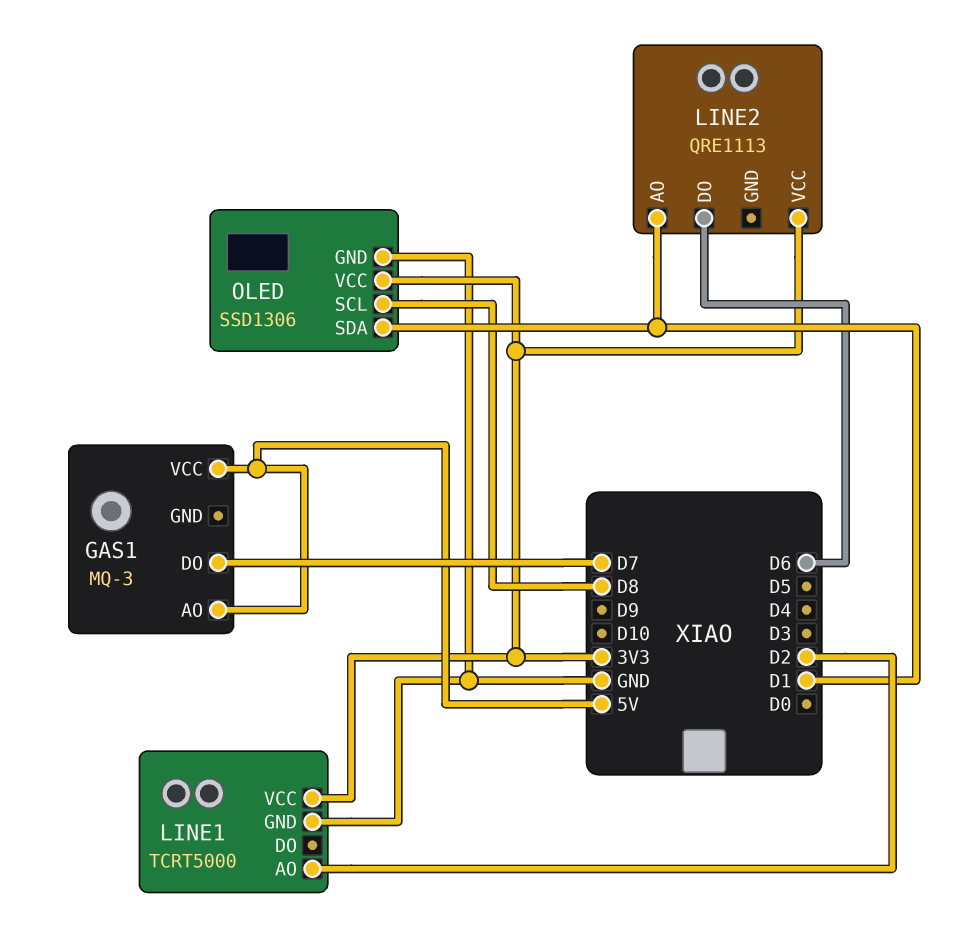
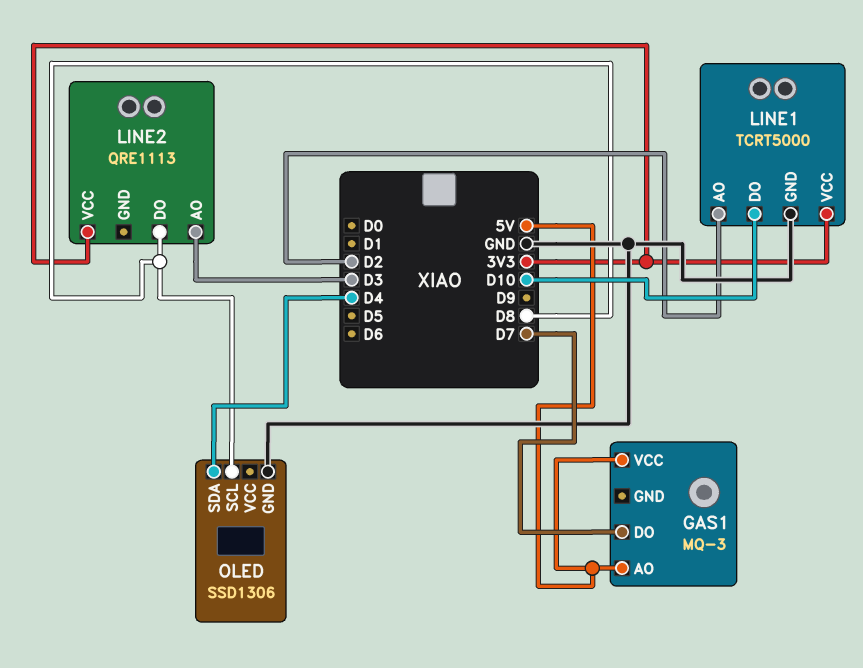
LINE1 pin DO: none -> D10
LINE2 pin AO: D1 -> D3
LINE2 pin DO: D6 -> D8
OLED pin SDA: D1 -> D4
OLED pin VCC: 3V3 -> none

